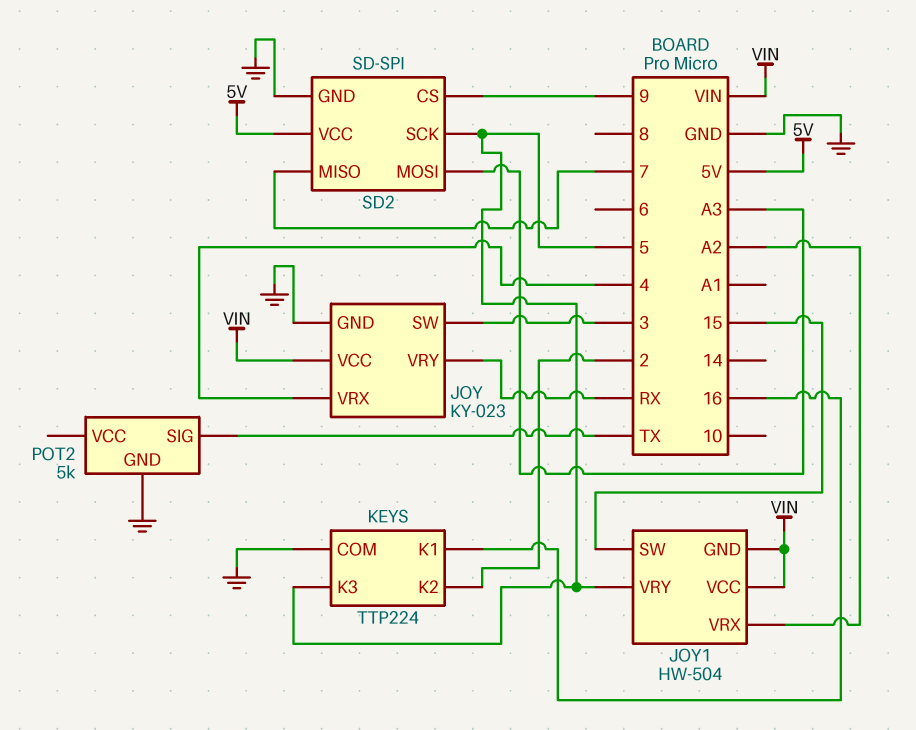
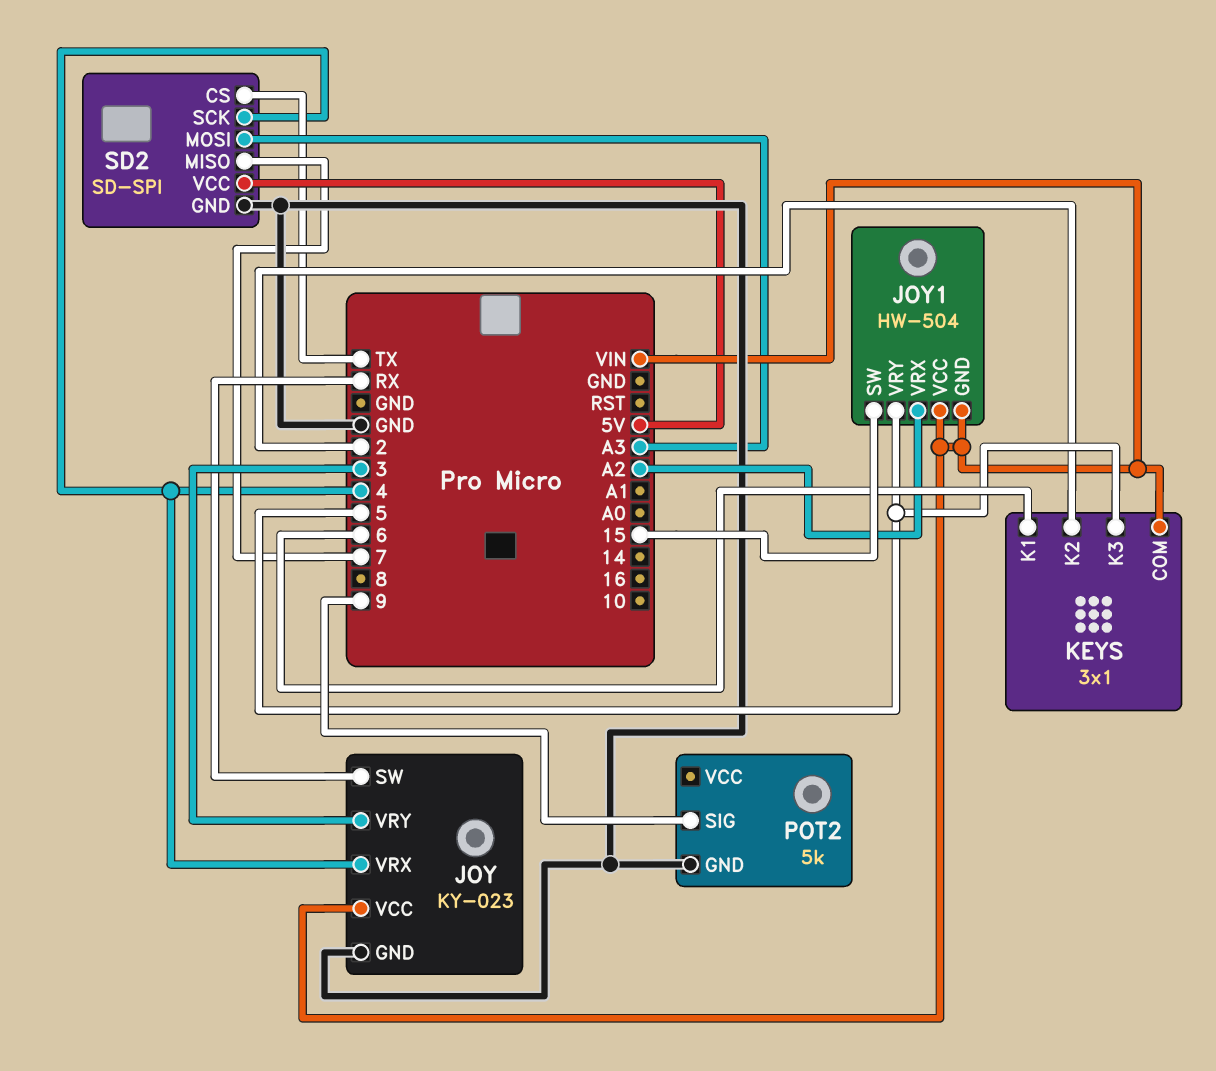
JOY pin SW: 3 -> RX
JOY pin VRY: RX -> 3
KEYS: TTP224 -> 3x1
KEYS pin COM: GND -> VIN
KEYS pin K1: 16 -> 6
POT2 pin SIG: TX -> 9
SD2 pin CS: 9 -> TX
SD2 pin SCK: 5 -> 4

